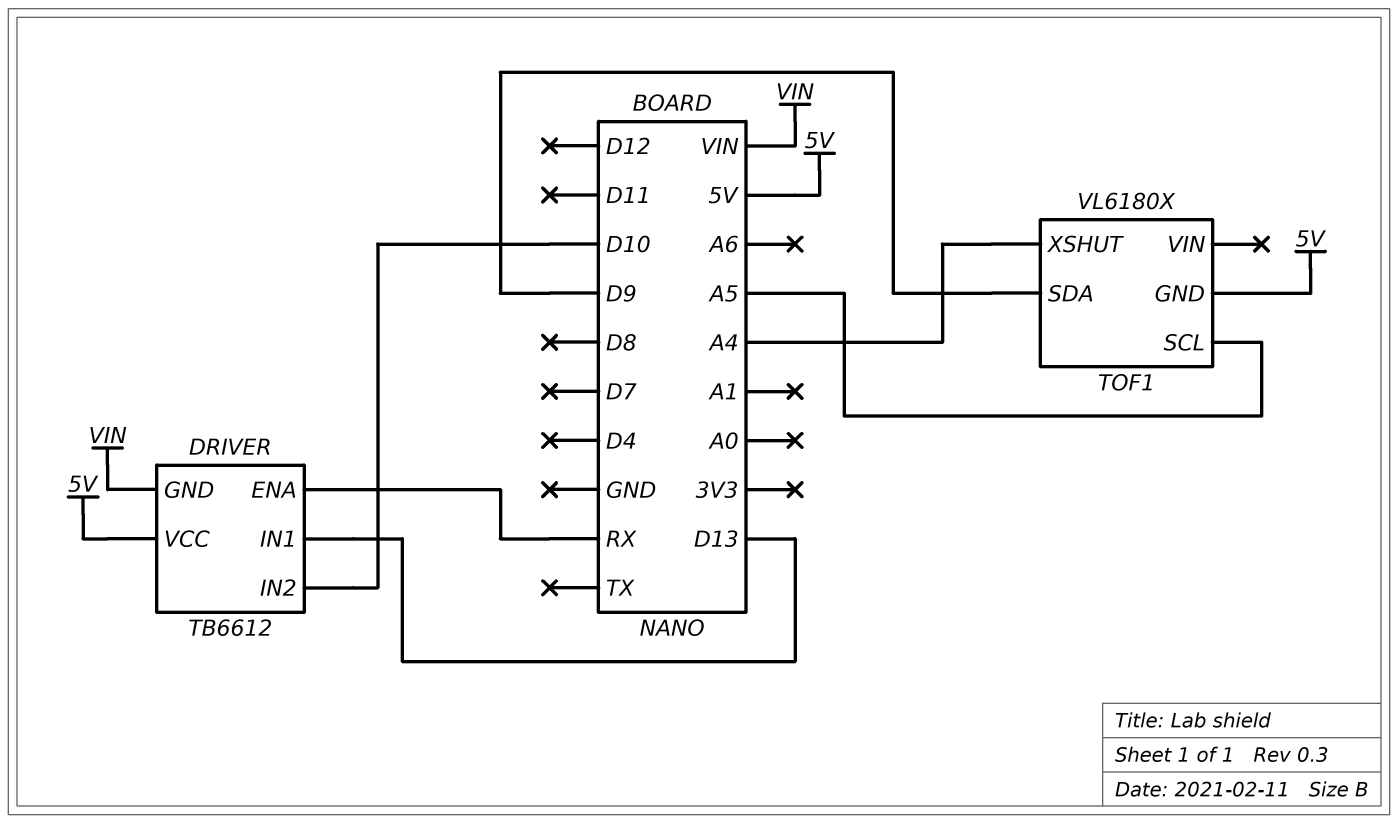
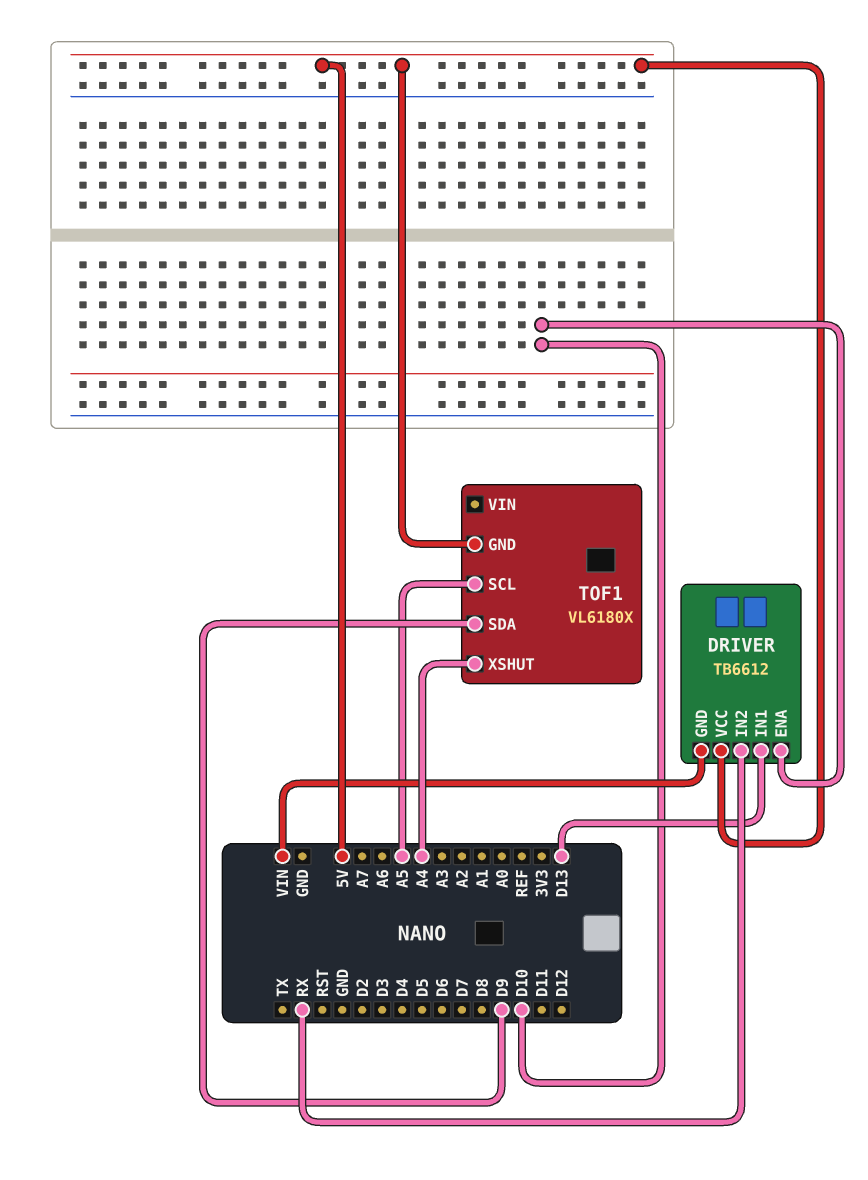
DRIVER pin ENA: RX -> D10
DRIVER pin IN2: D10 -> RX

